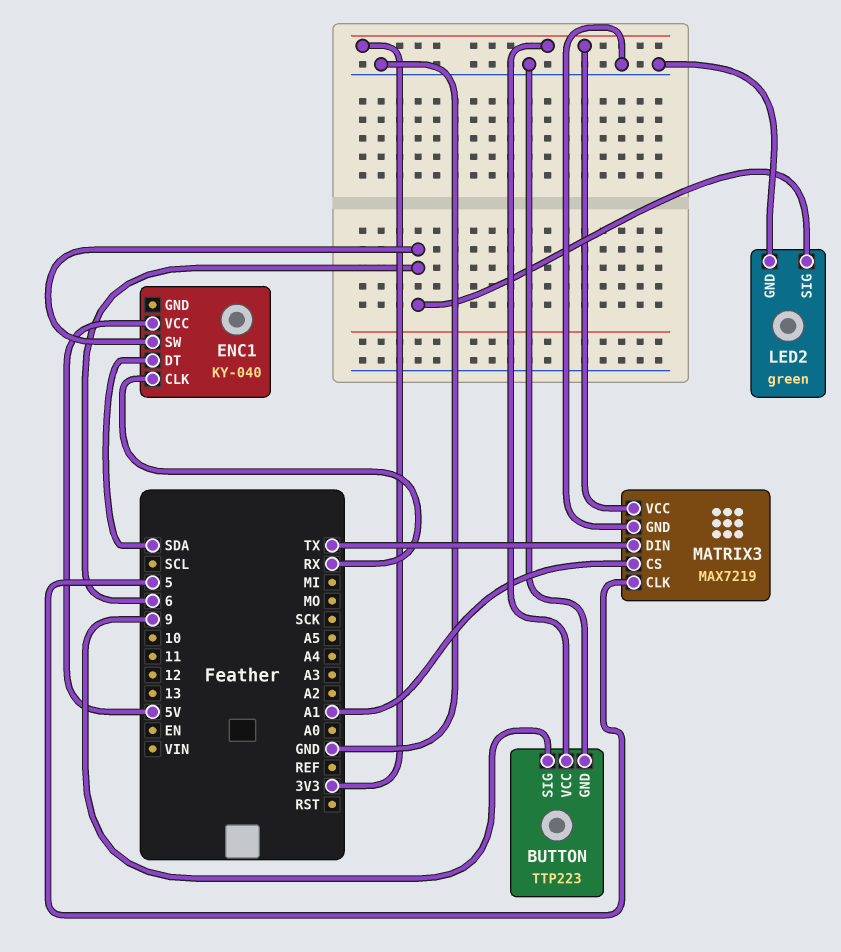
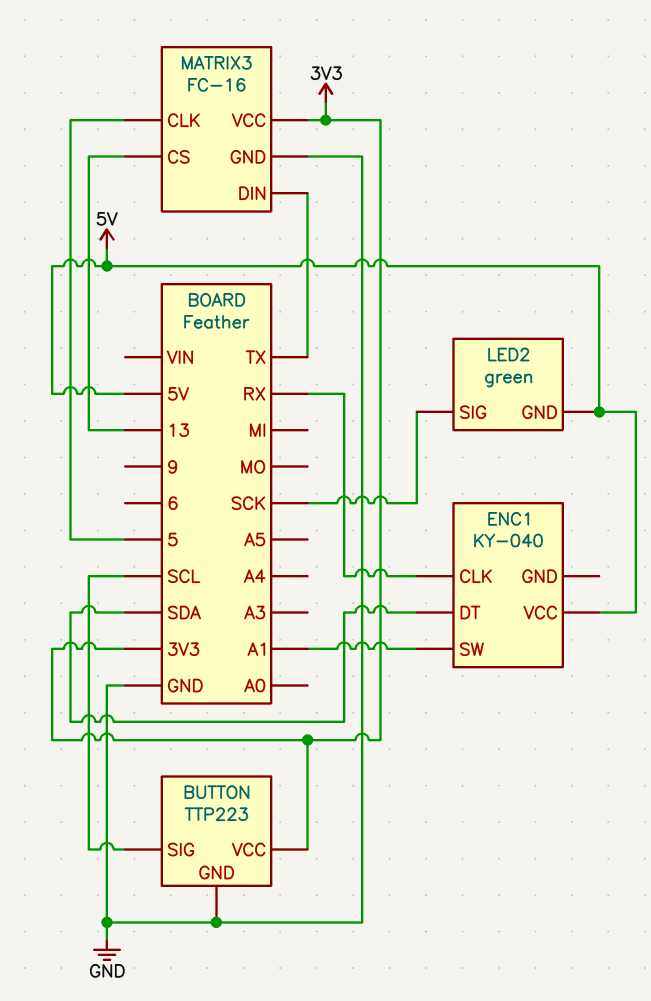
BUTTON pin SIG: 9 -> SCL
ENC1 pin SW: 6 -> A1
LED2 pin GND: GND -> 5V
LED2 pin SIG: 6 -> SCK
MATRIX3: MAX7219 -> FC-16
MATRIX3 pin CS: A1 -> 13

